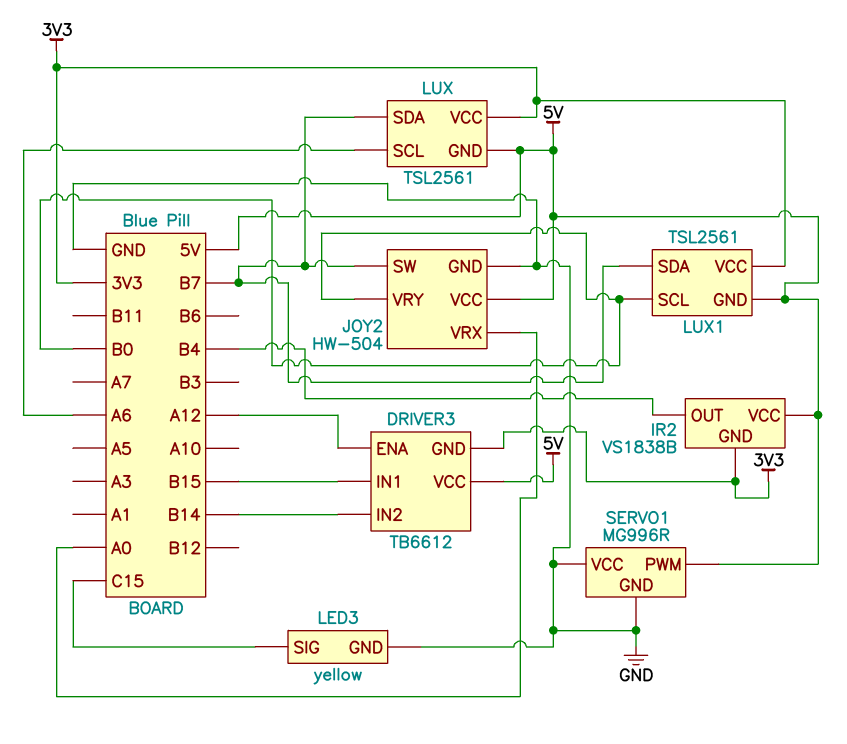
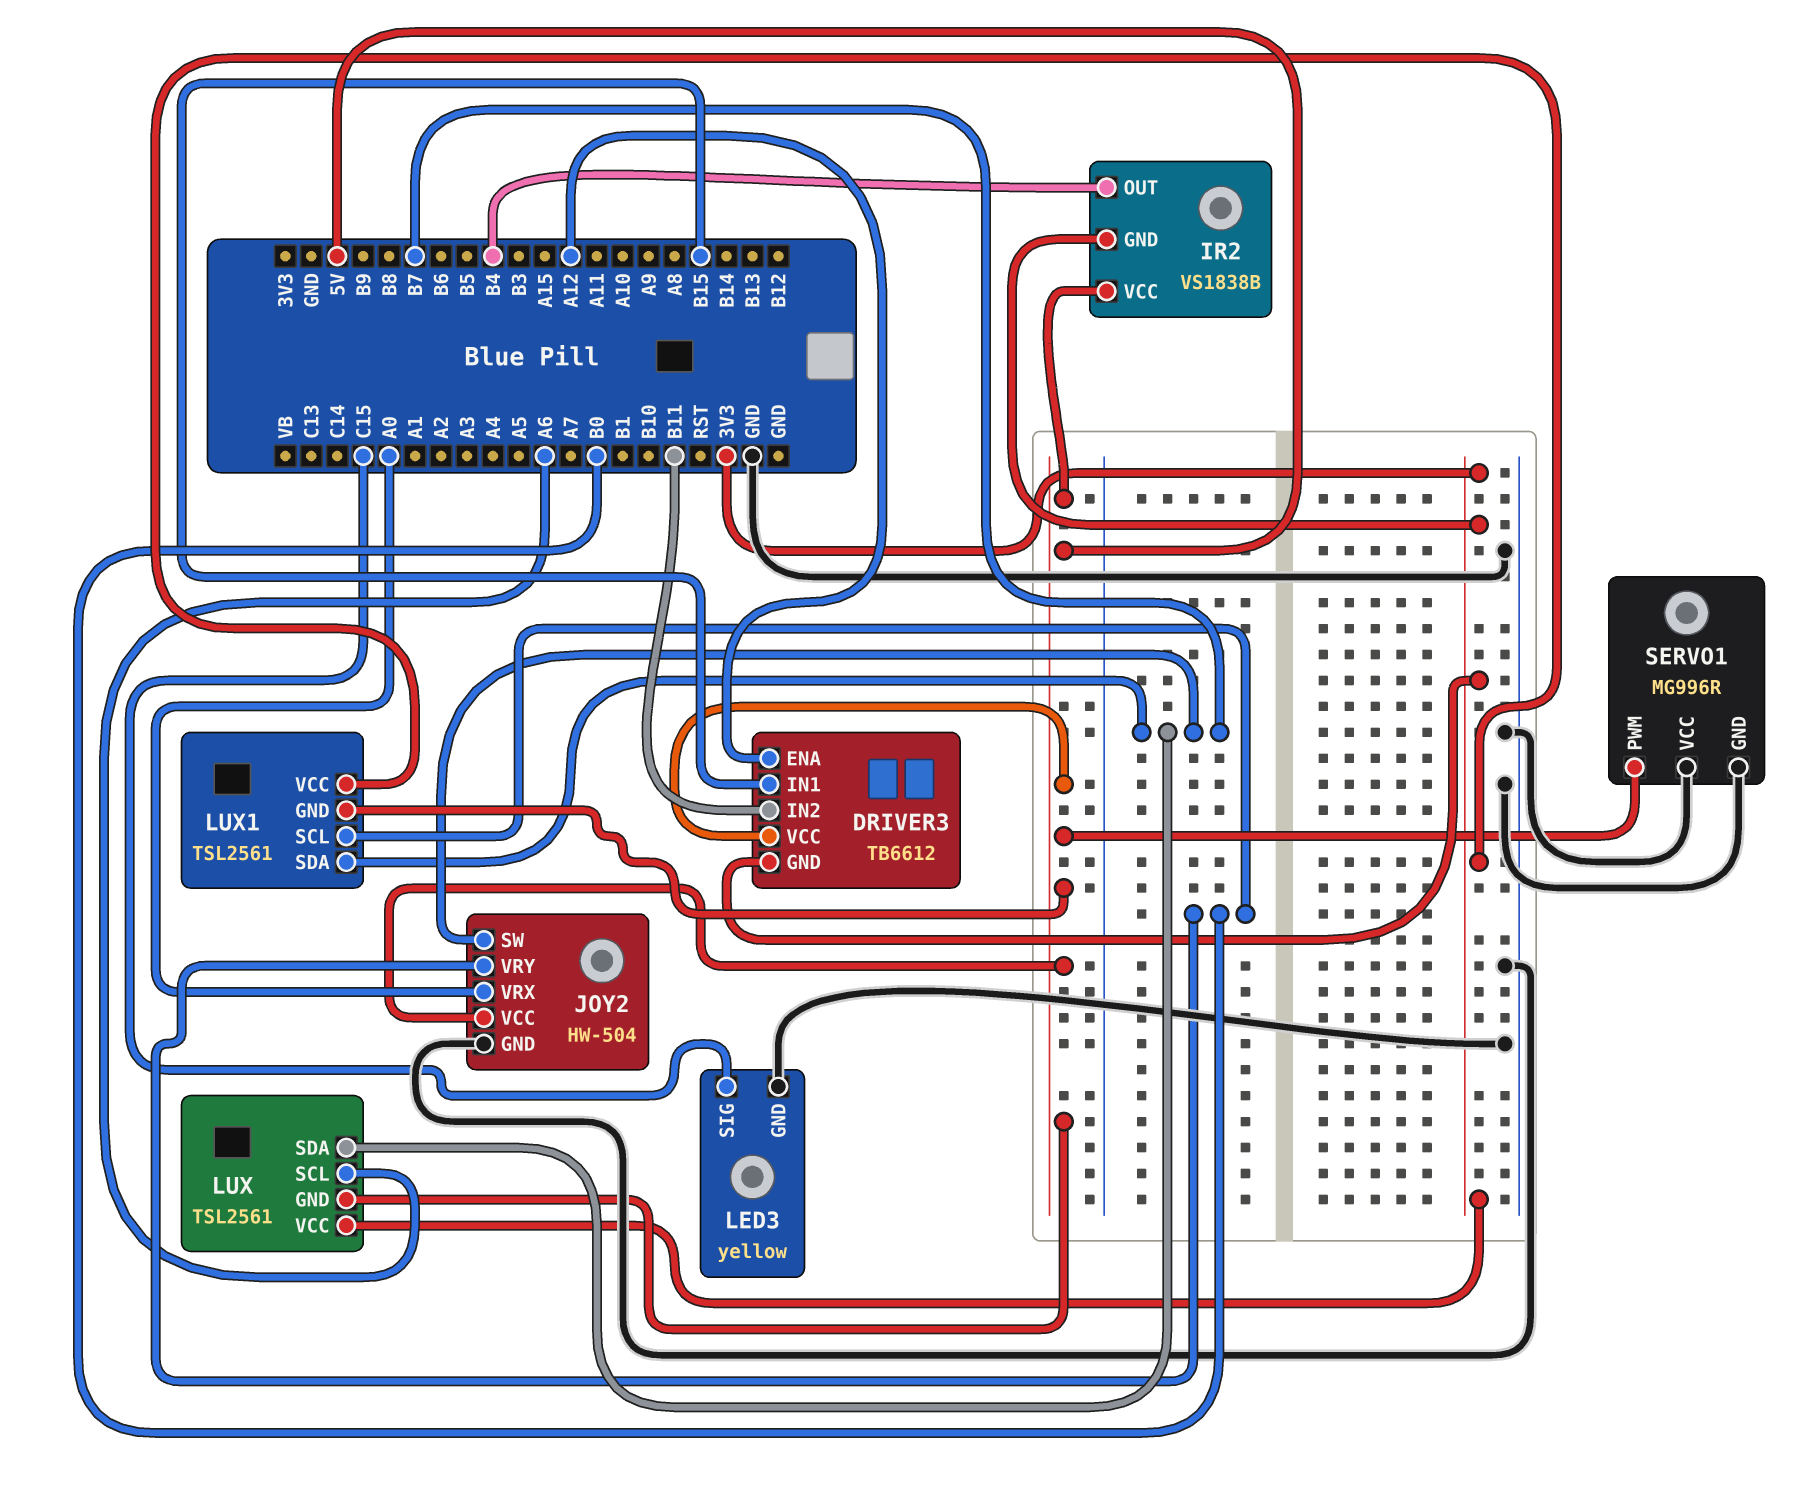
DRIVER3 pin IN2: B14 -> B11

